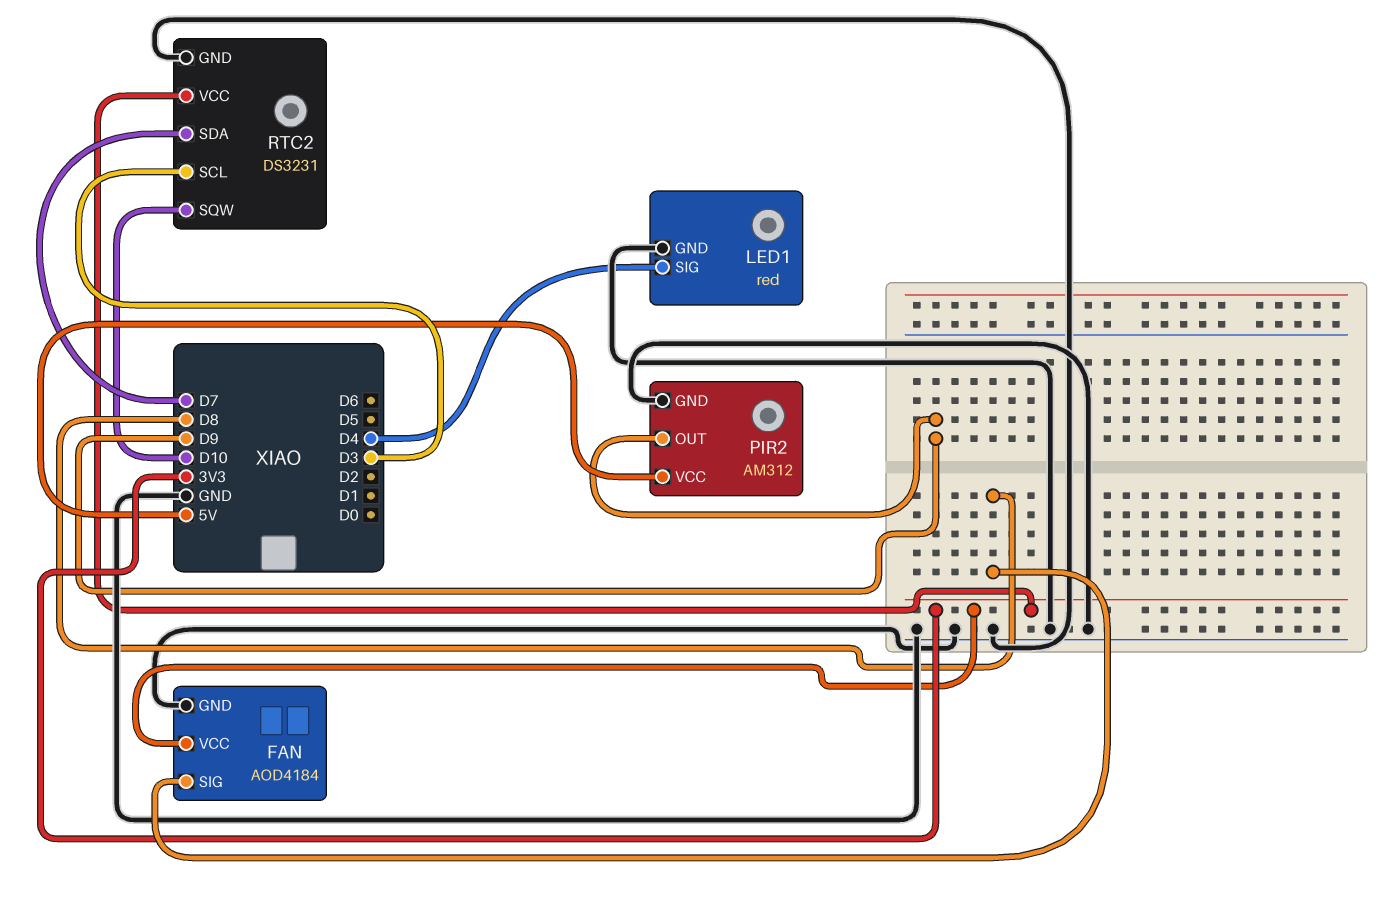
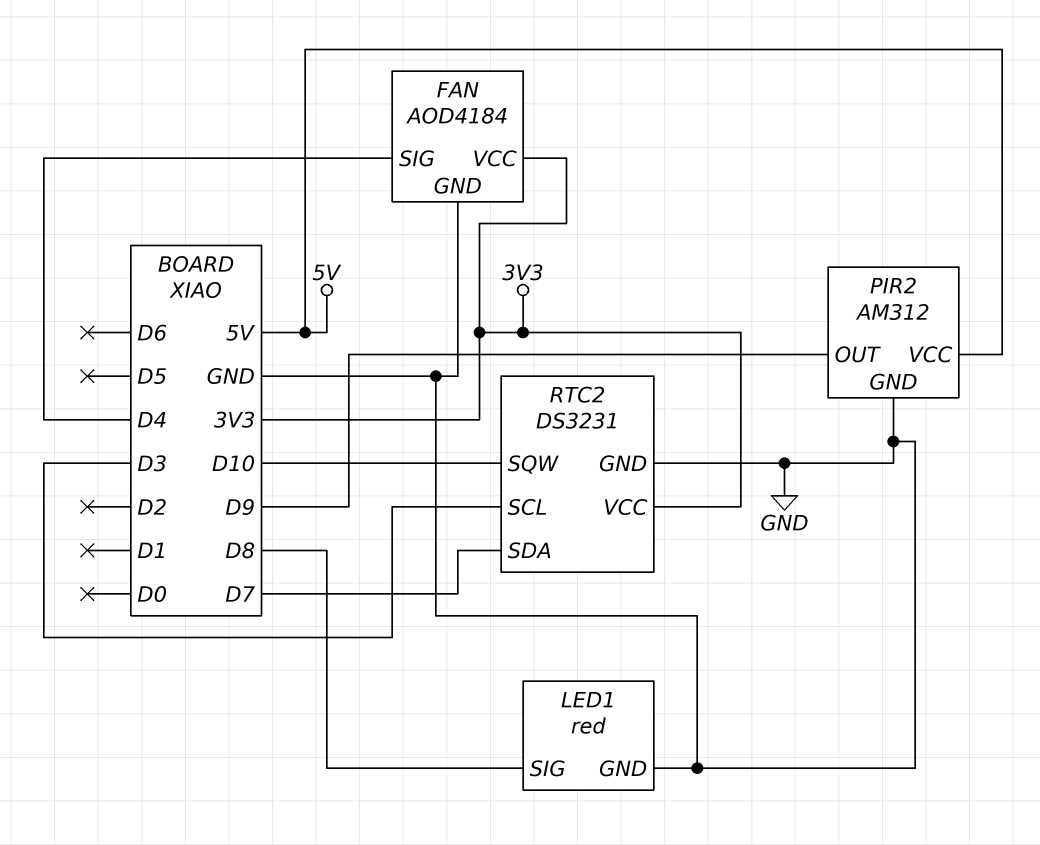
FAN pin SIG: D8 -> D4
LED1 pin SIG: D4 -> D8

